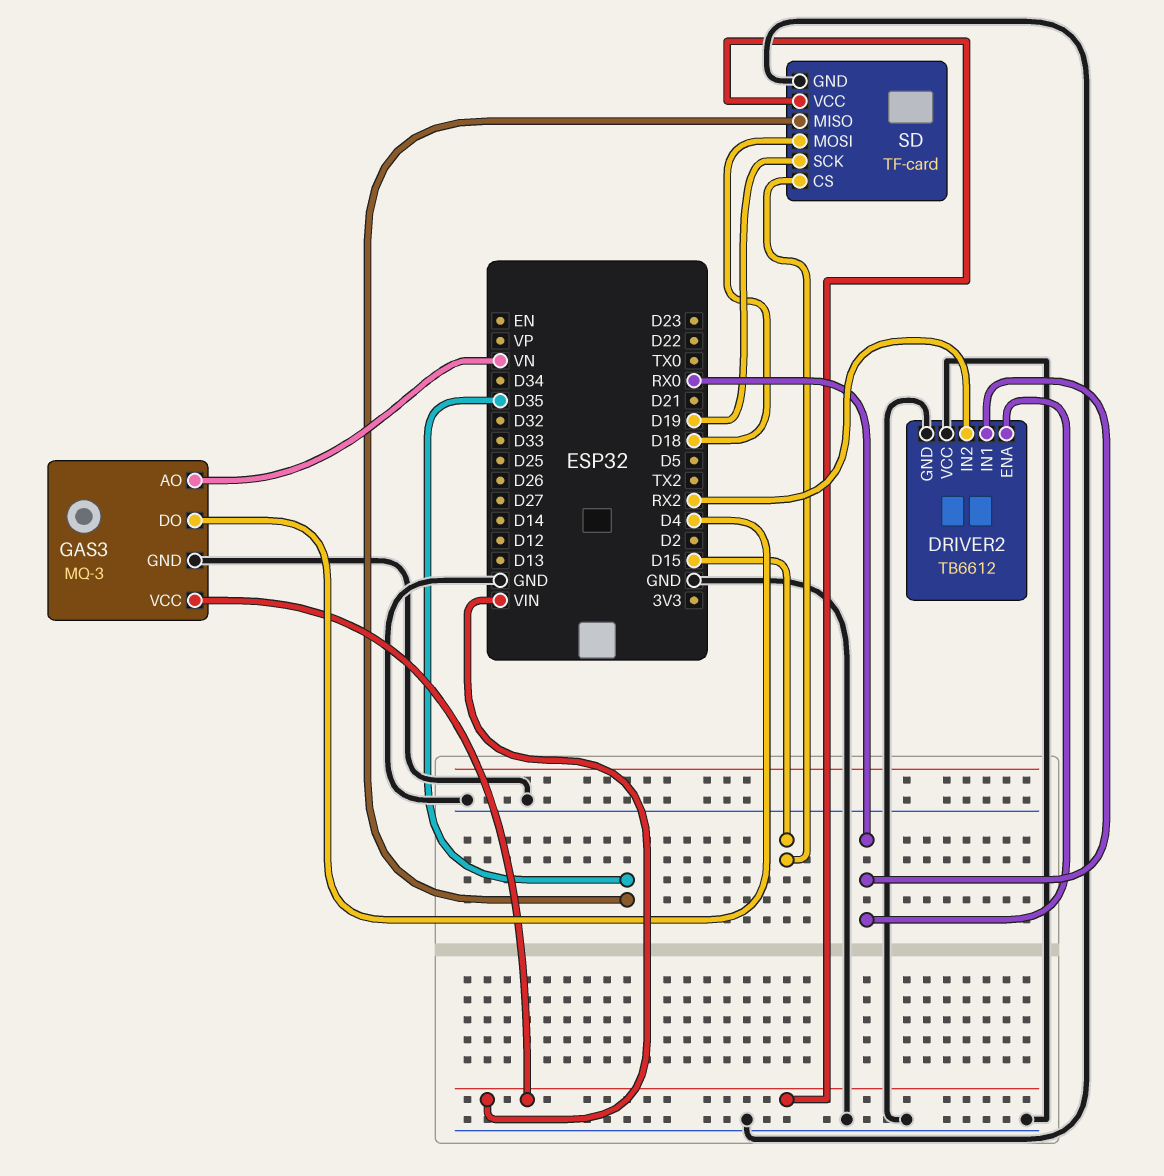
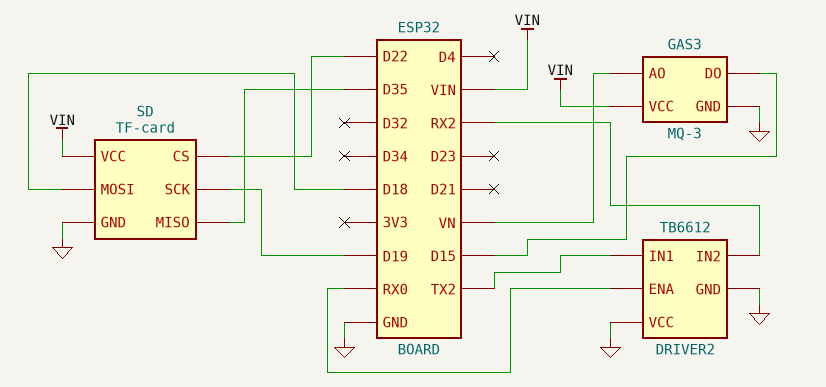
DRIVER2 pin IN1: RX0 -> TX2
GAS3 pin DO: D4 -> D15
SD pin CS: D15 -> D22

